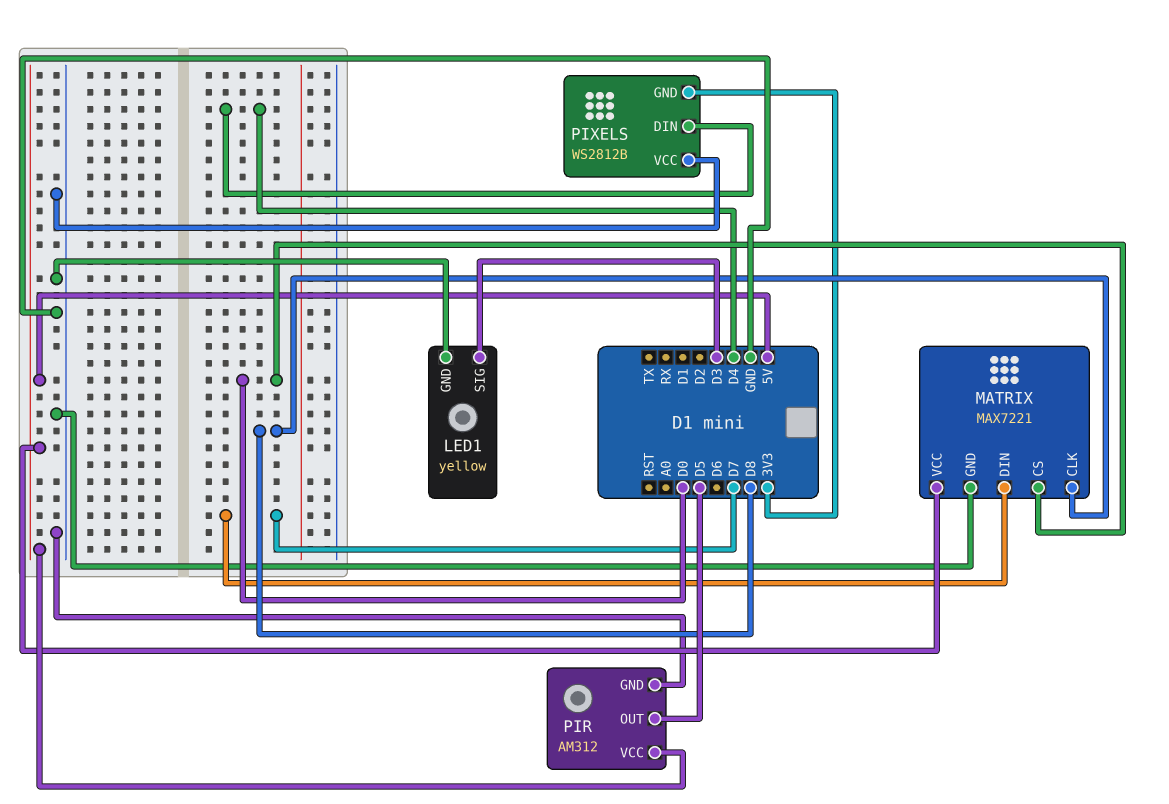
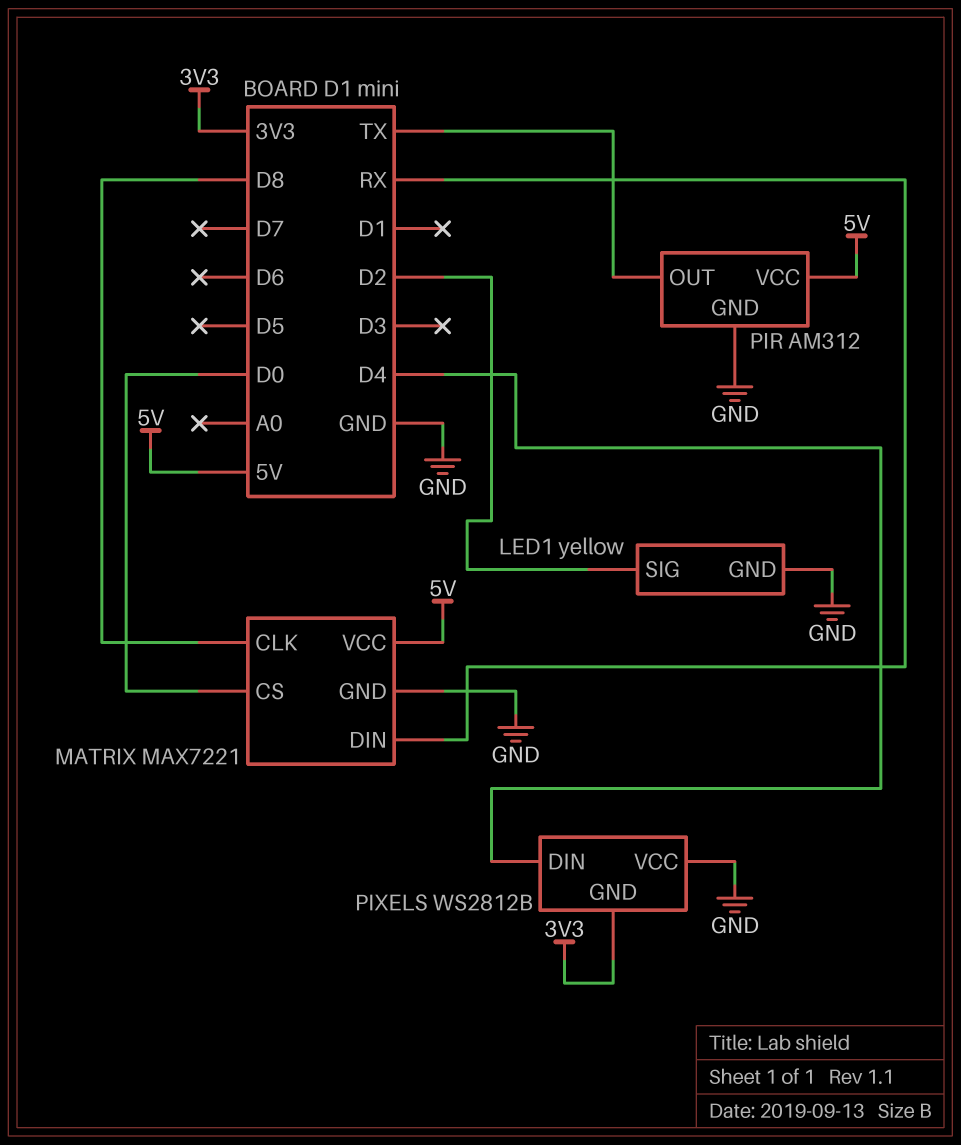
LED1 pin SIG: D3 -> D2
MATRIX pin DIN: D7 -> RX
PIR pin OUT: D5 -> TX

